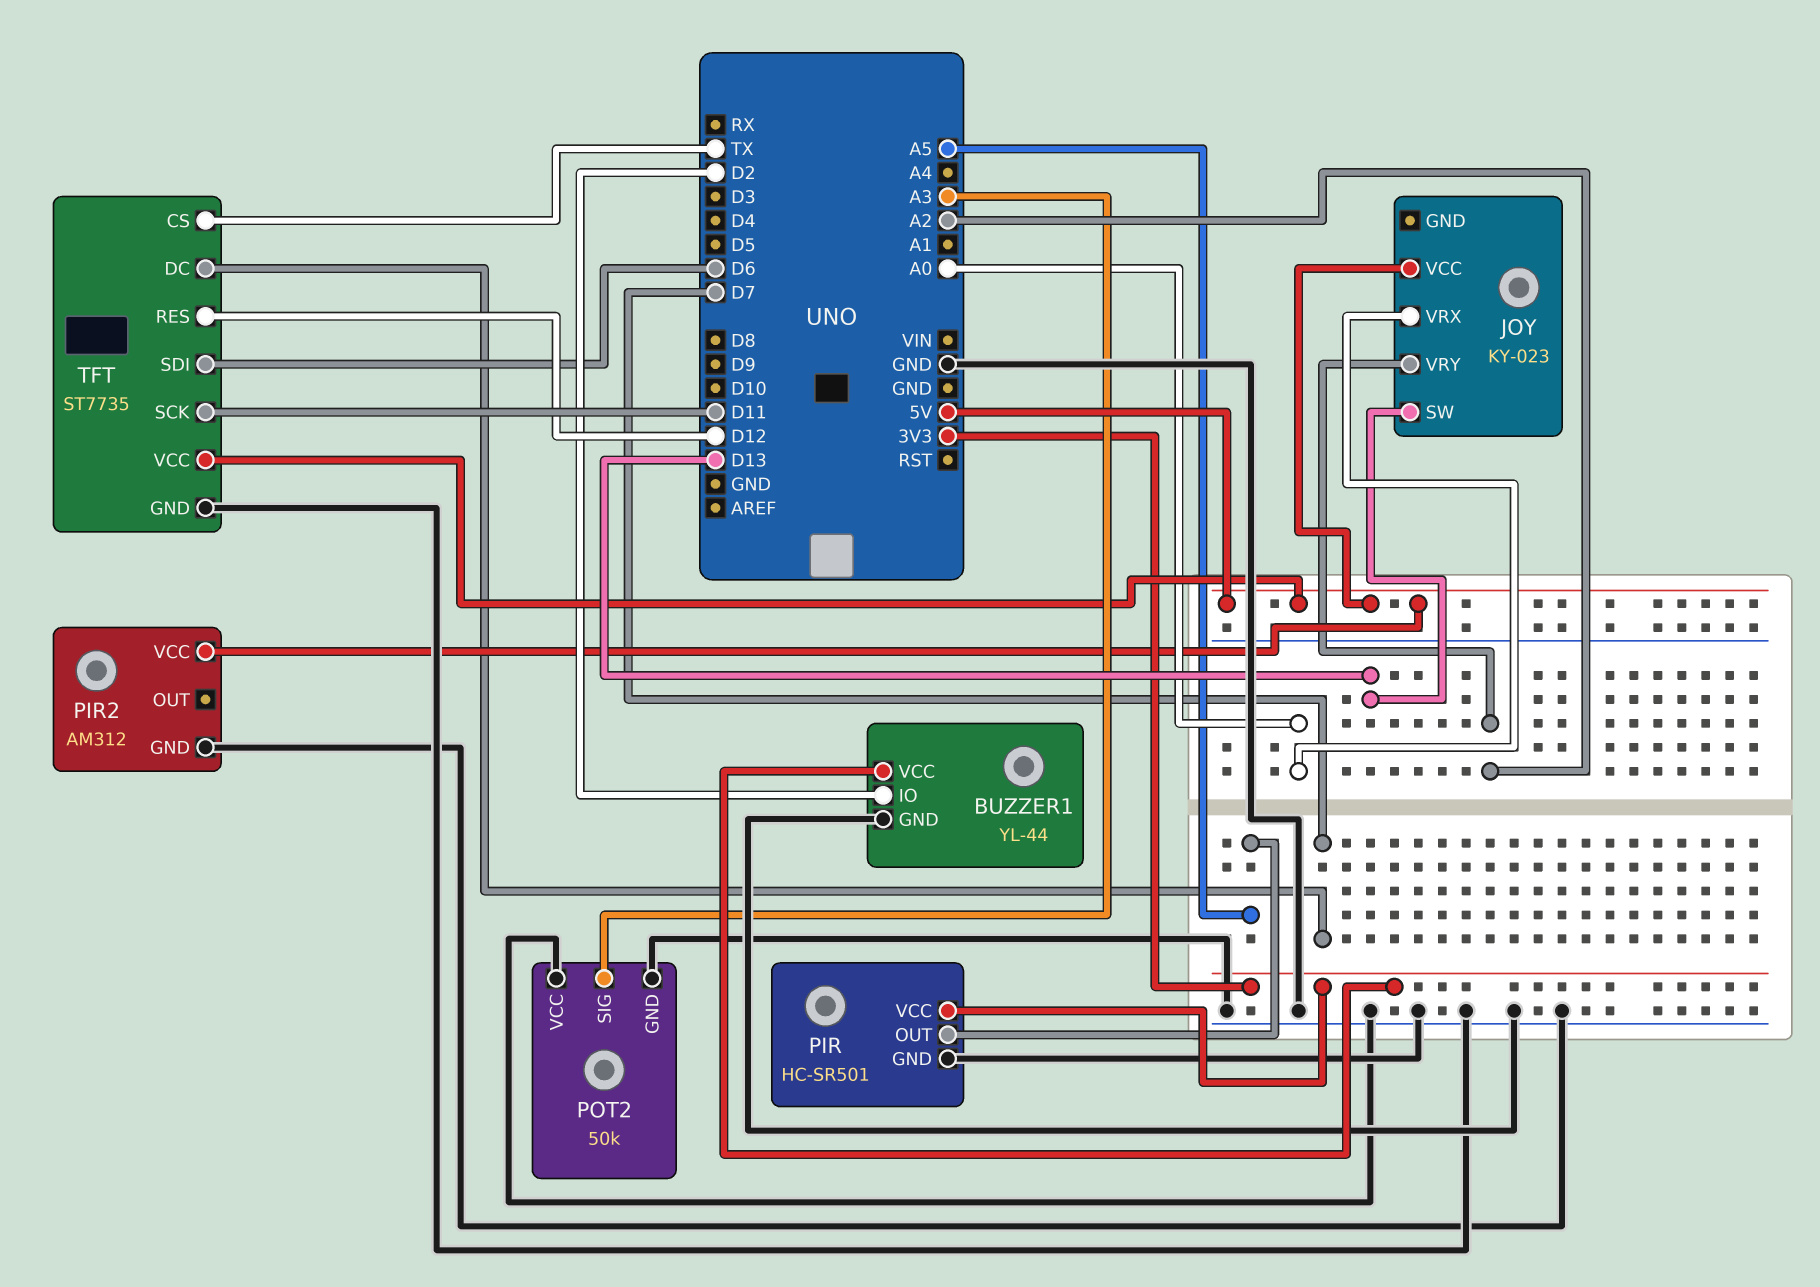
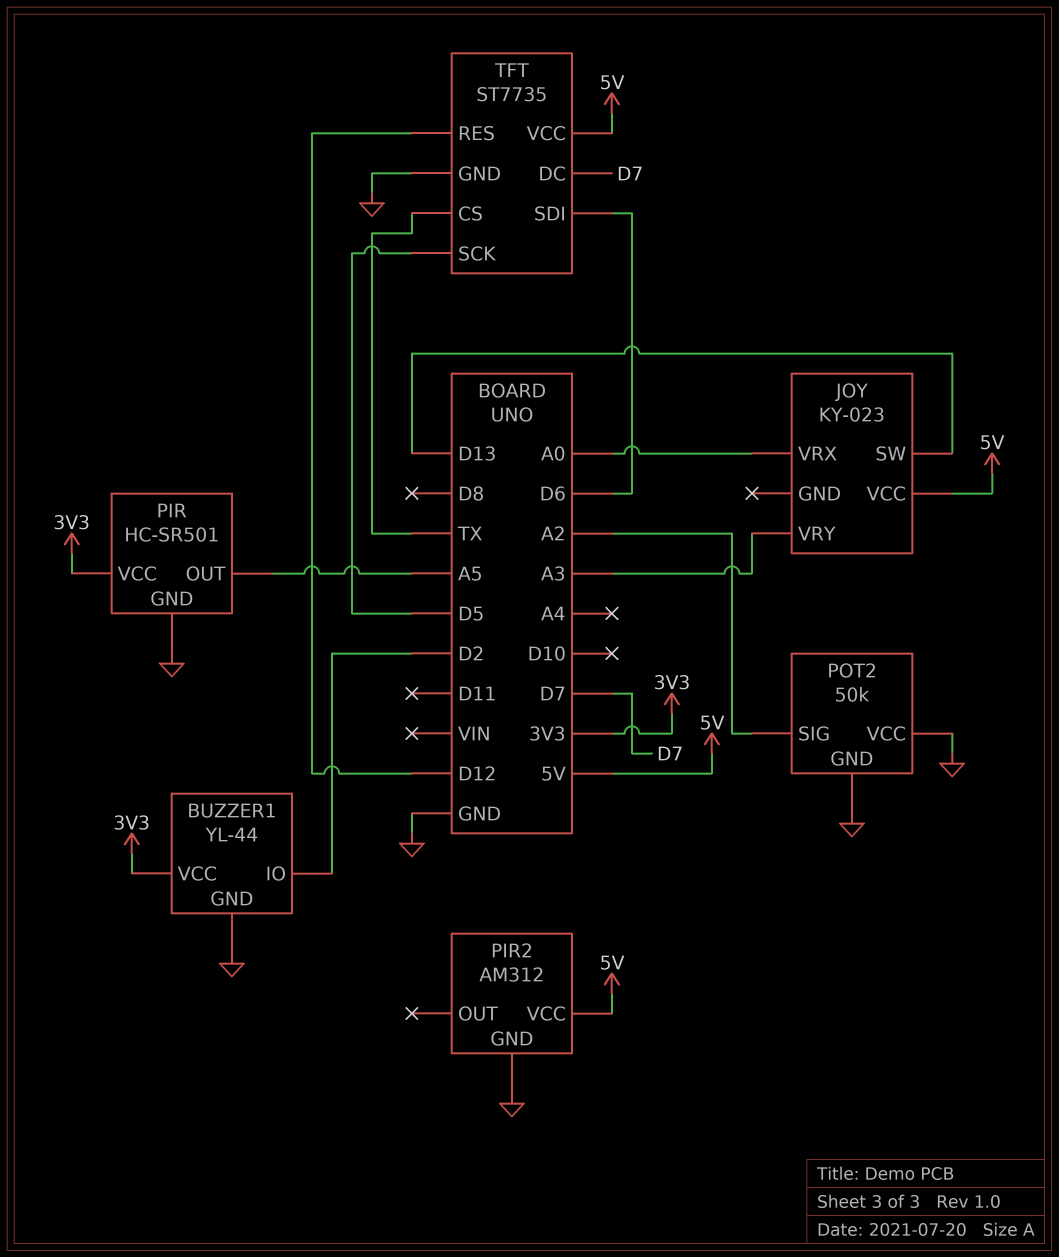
JOY pin VRY: A2 -> A3
POT2 pin SIG: A3 -> A2
TFT pin SCK: D11 -> D5

